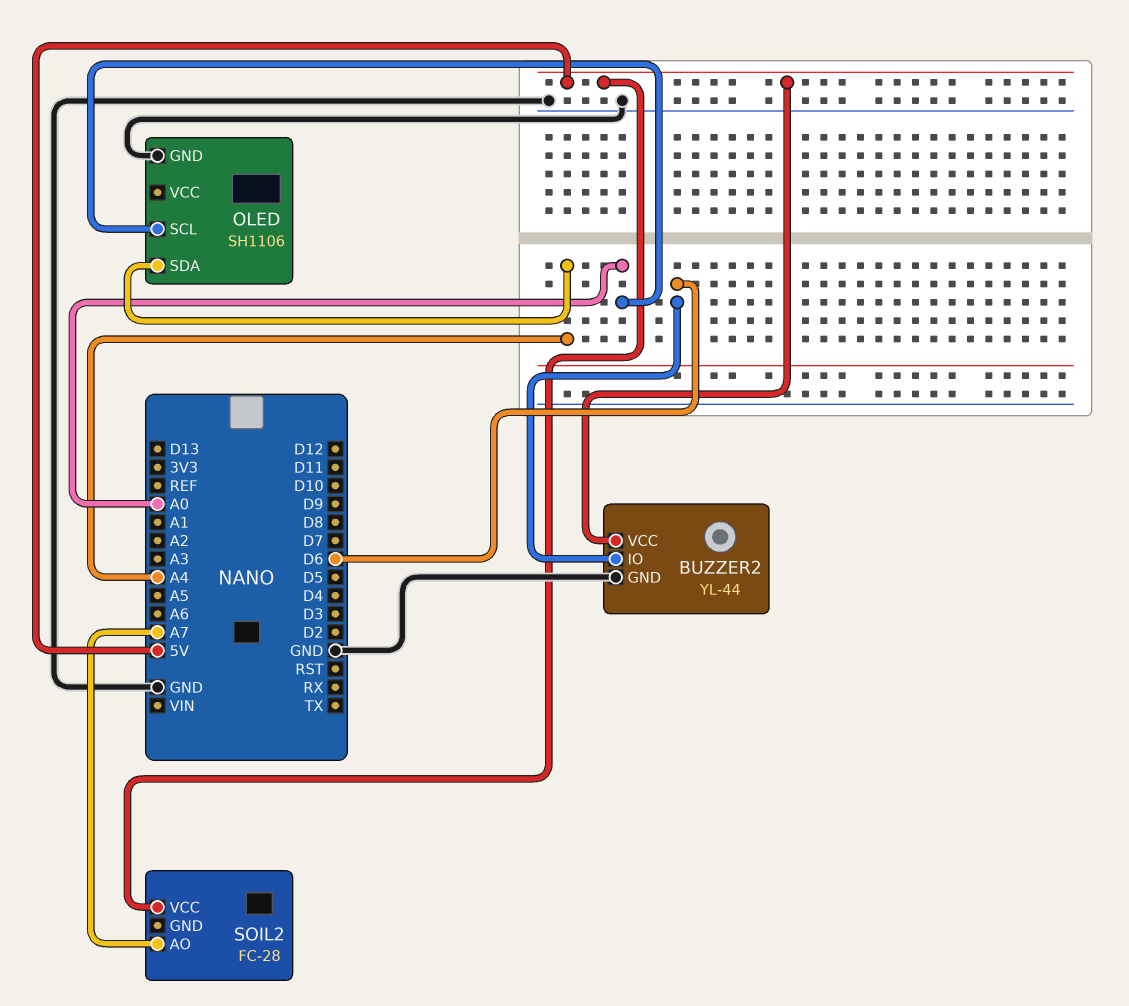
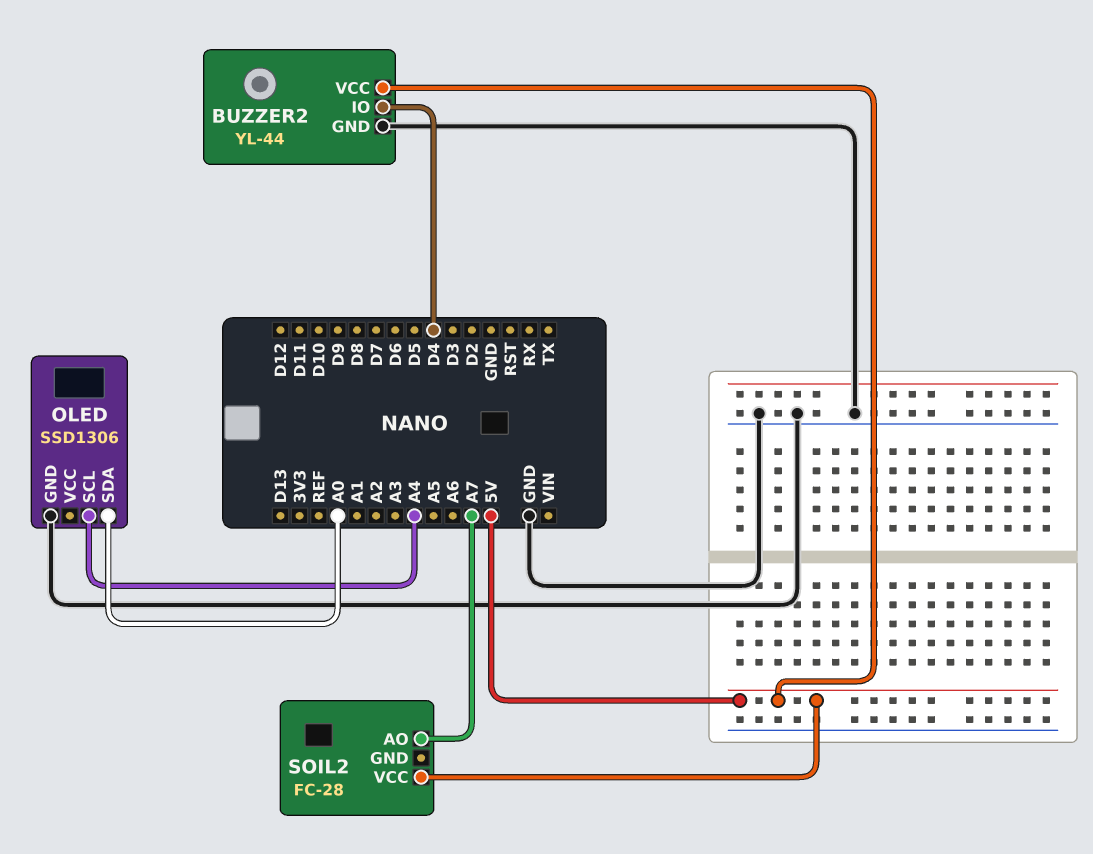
BUZZER2 pin IO: D6 -> D4
OLED: SH1106 -> SSD1306
OLED pin SCL: A0 -> A4
OLED pin SDA: A4 -> A0

